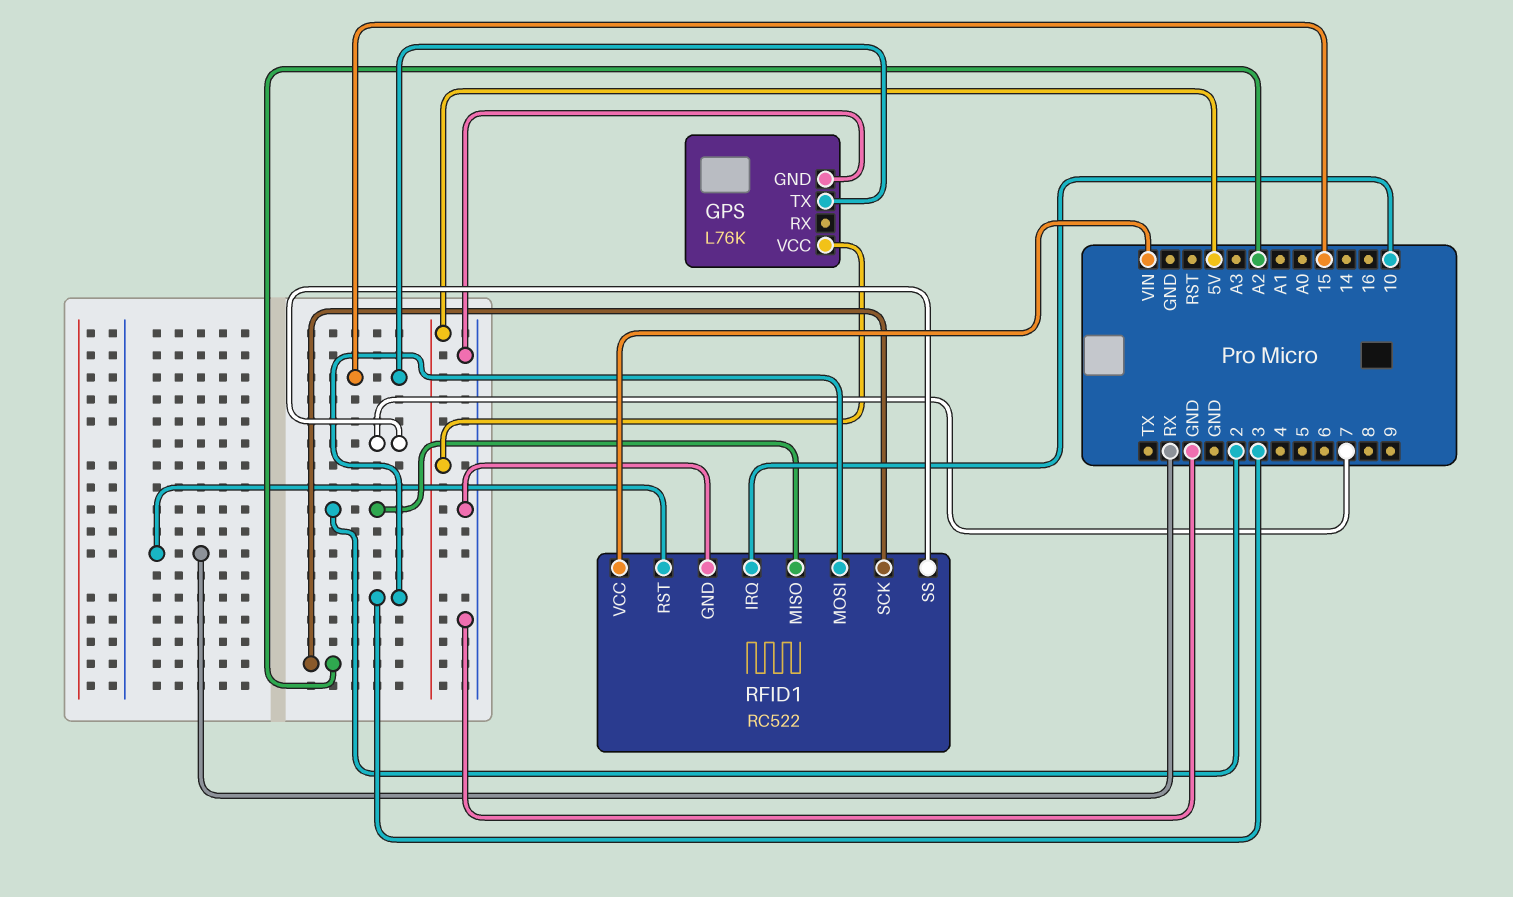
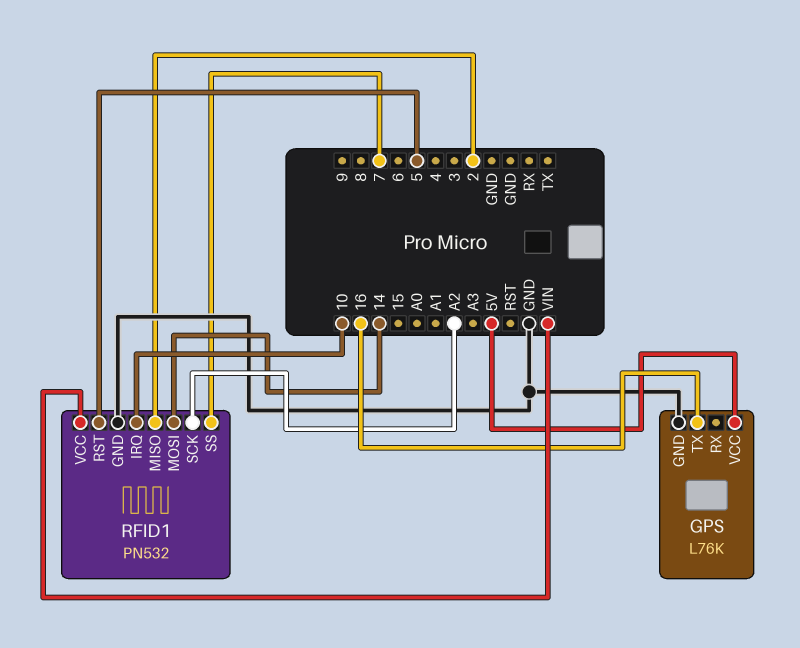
GPS pin TX: 15 -> 16
RFID1: RC522 -> PN532
RFID1 pin MOSI: 3 -> 14
RFID1 pin RST: RX -> 5

